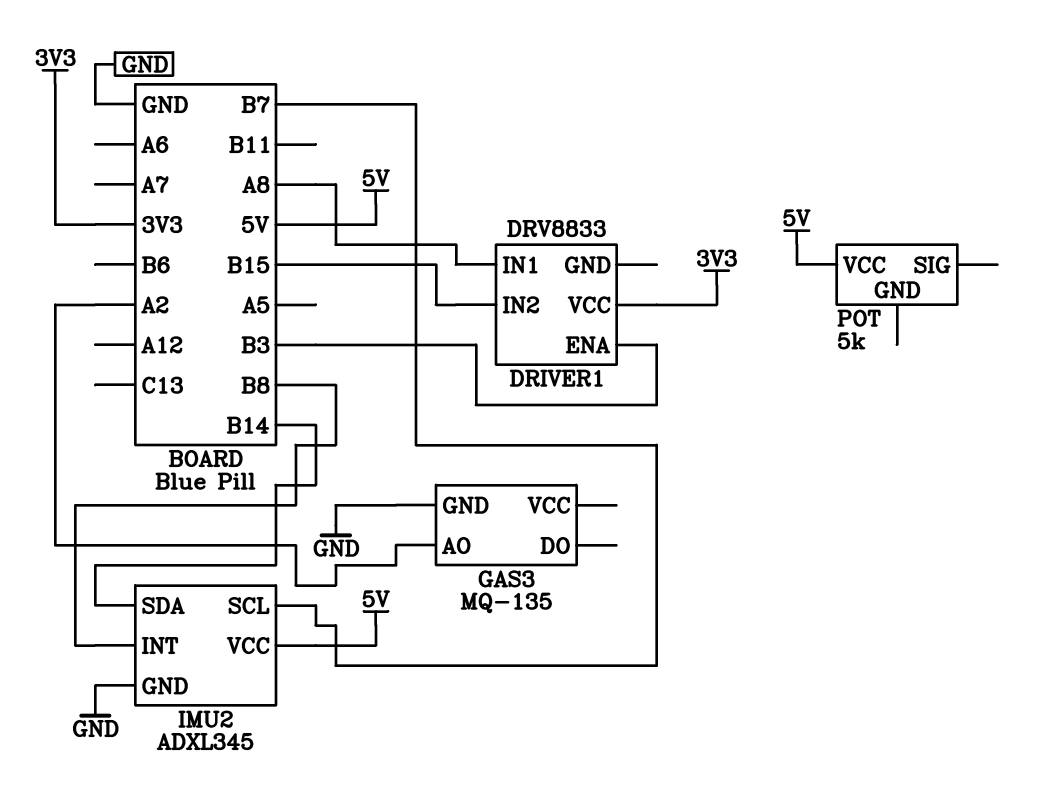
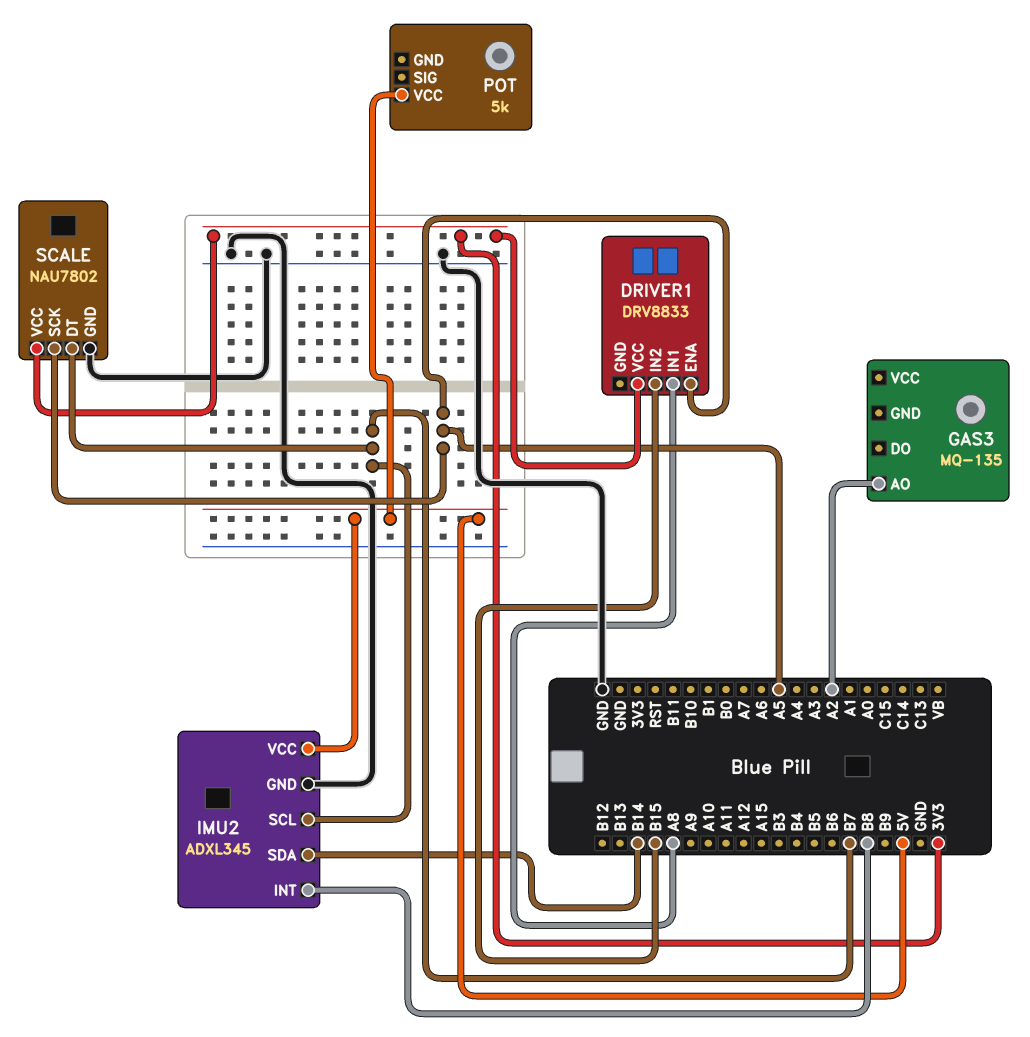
DRIVER1 pin ENA: B3 -> A5
GAS3 pin GND: GND -> none
SCALE: none -> NAU7802
SCALE pin DT: none -> B7
SCALE pin GND: none -> GND
SCALE pin SCK: none -> A5
SCALE pin VCC: none -> 3V3

